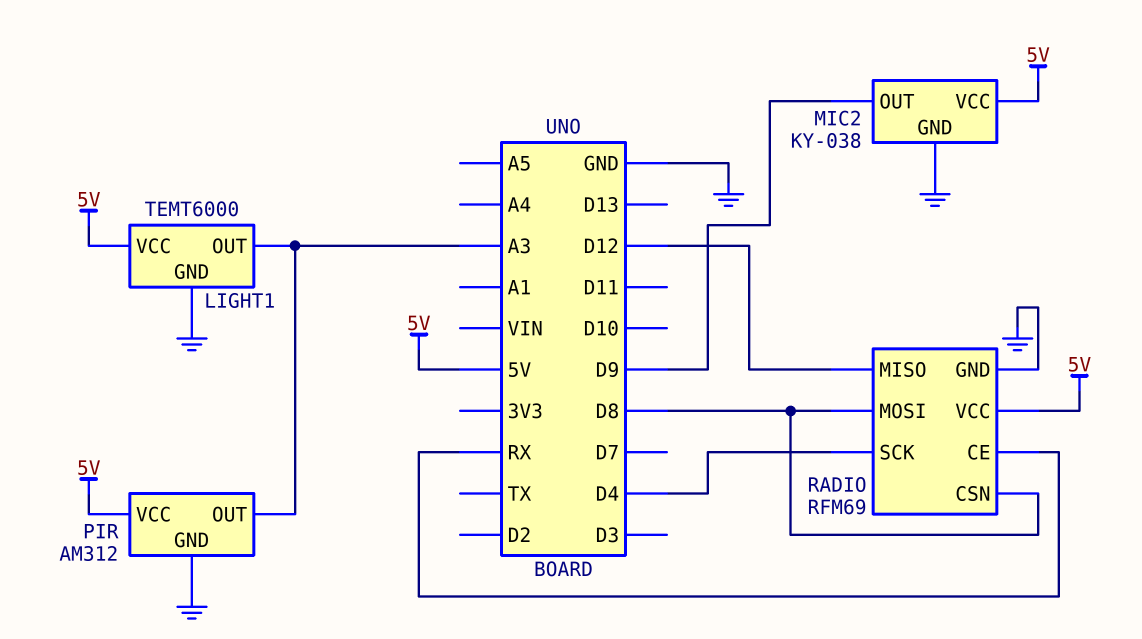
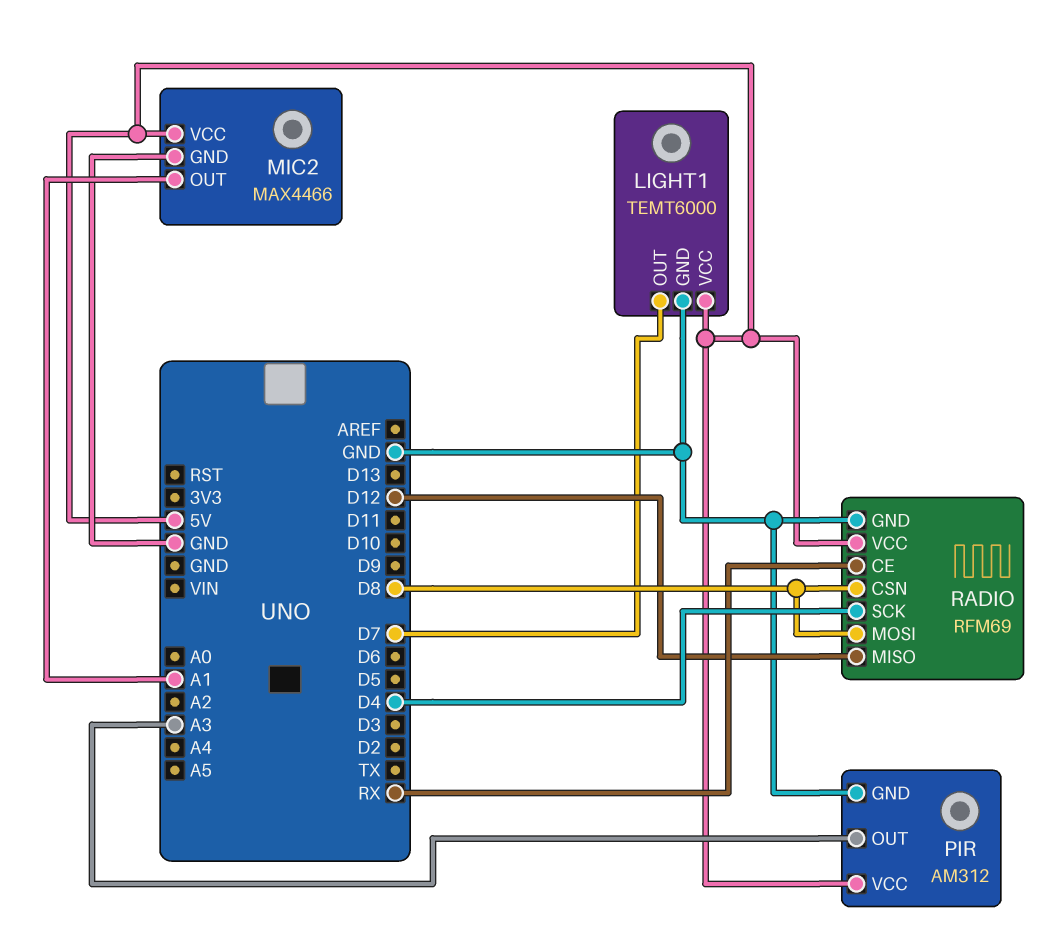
LIGHT1 pin OUT: A3 -> D7
MIC2: KY-038 -> MAX4466
MIC2 pin OUT: D9 -> A1

